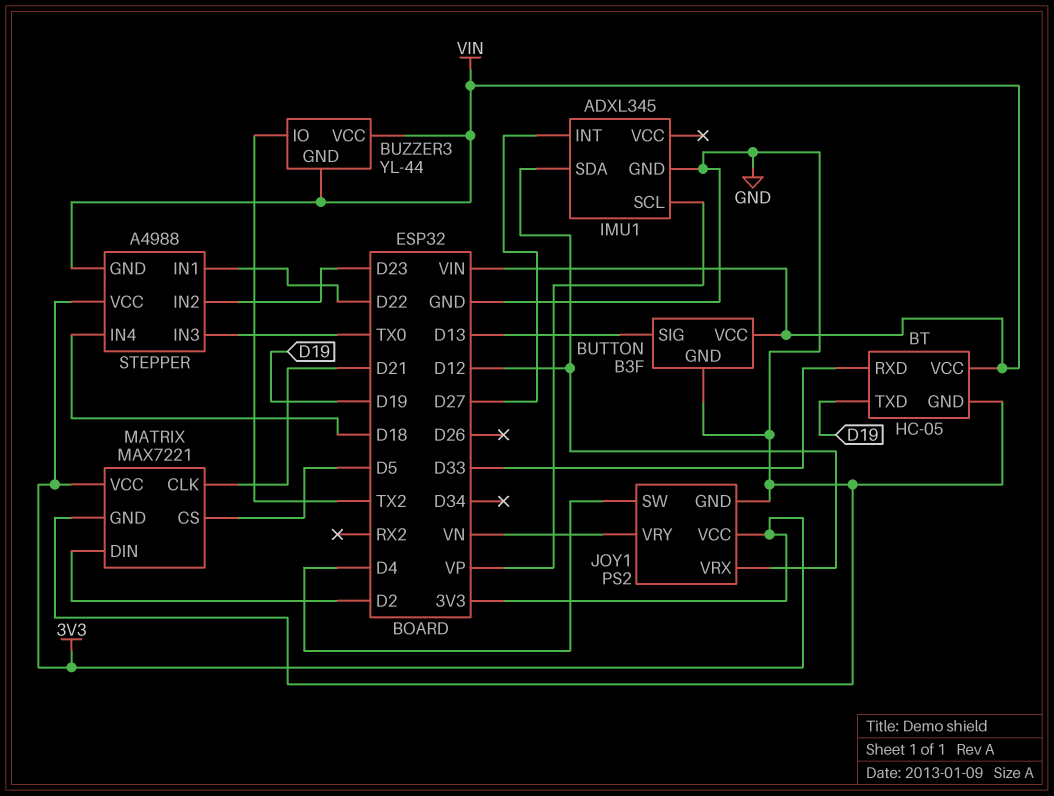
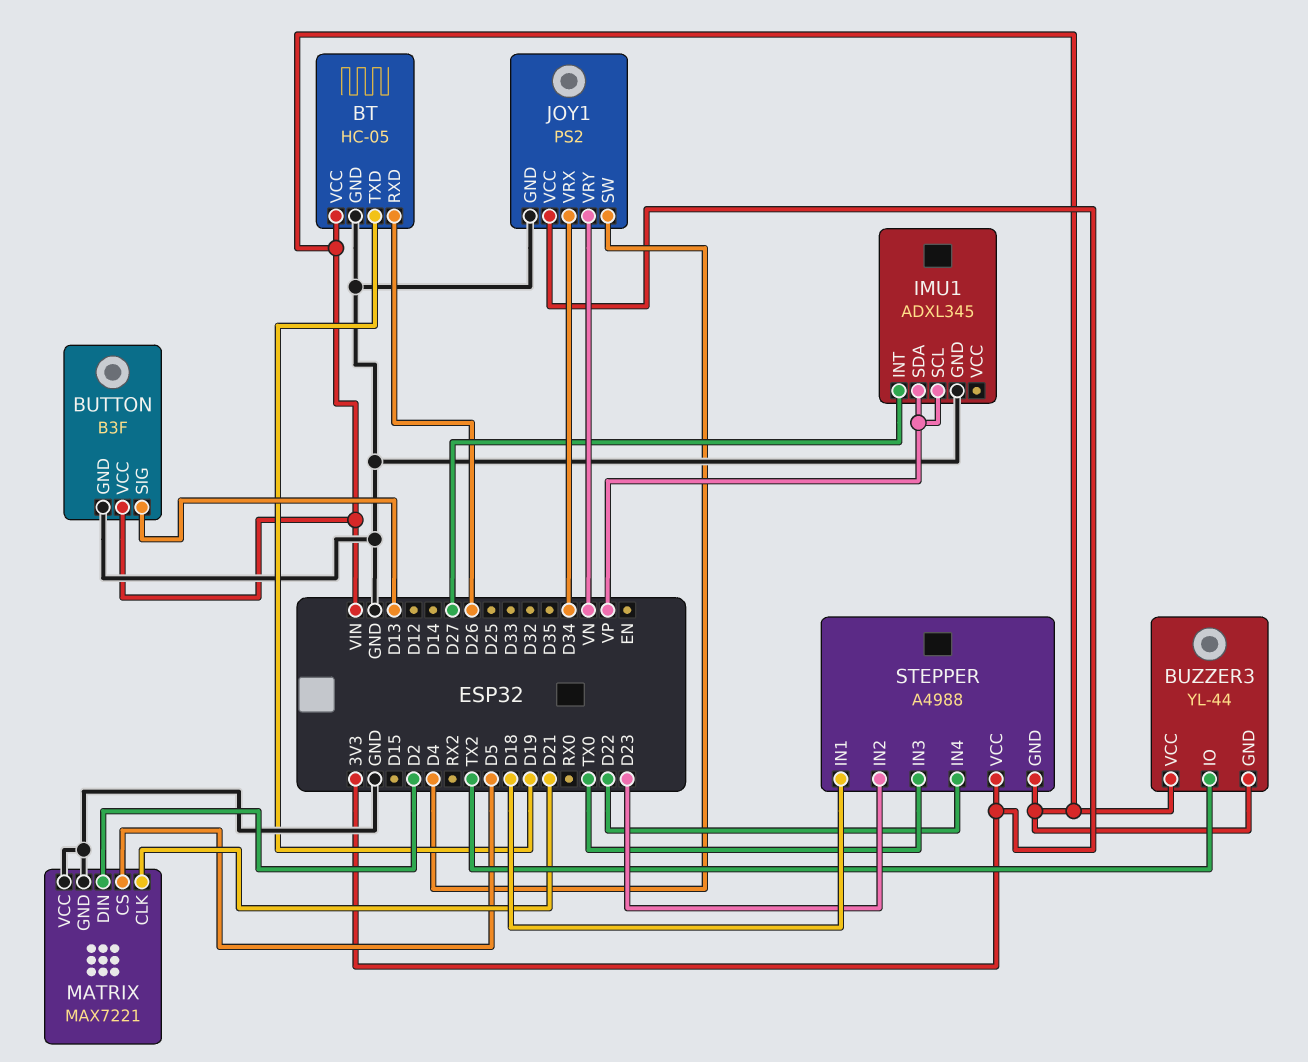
BT pin RXD: D33 -> D26
IMU1 pin SDA: D12 -> VP
JOY1 pin VRX: D12 -> D34
MATRIX pin VCC: 3V3 -> GND
STEPPER pin IN1: D22 -> D18
STEPPER pin IN4: D18 -> D22

